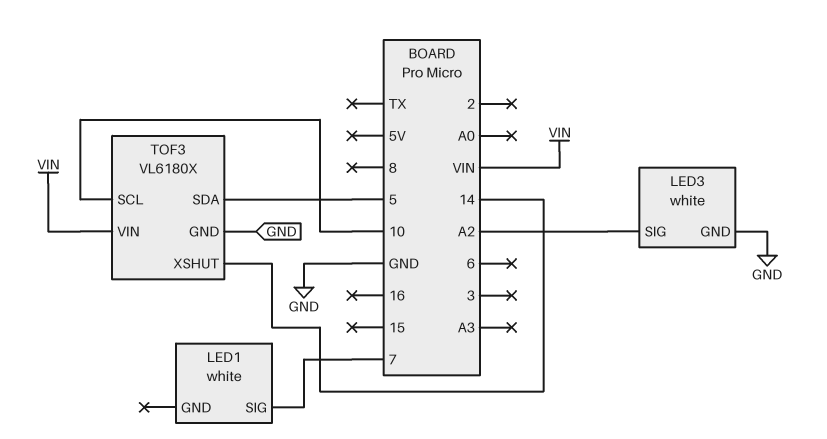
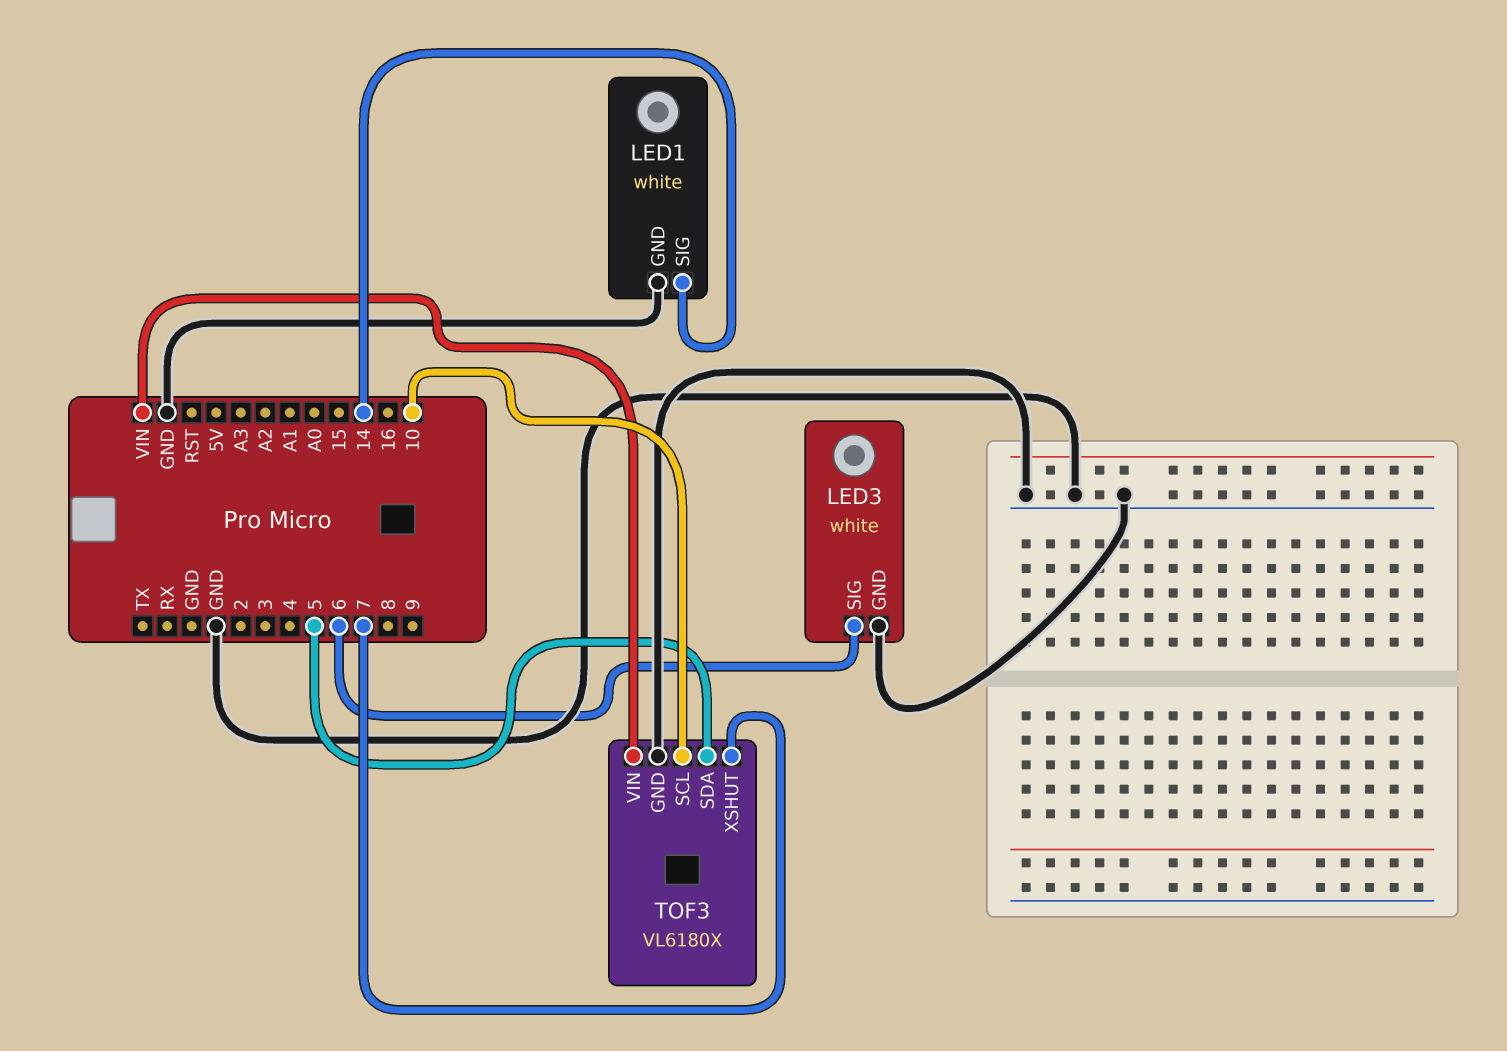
LED1 pin GND: none -> GND
LED1 pin SIG: 7 -> 14
LED3 pin SIG: A2 -> 6
TOF3 pin XSHUT: 14 -> 7

